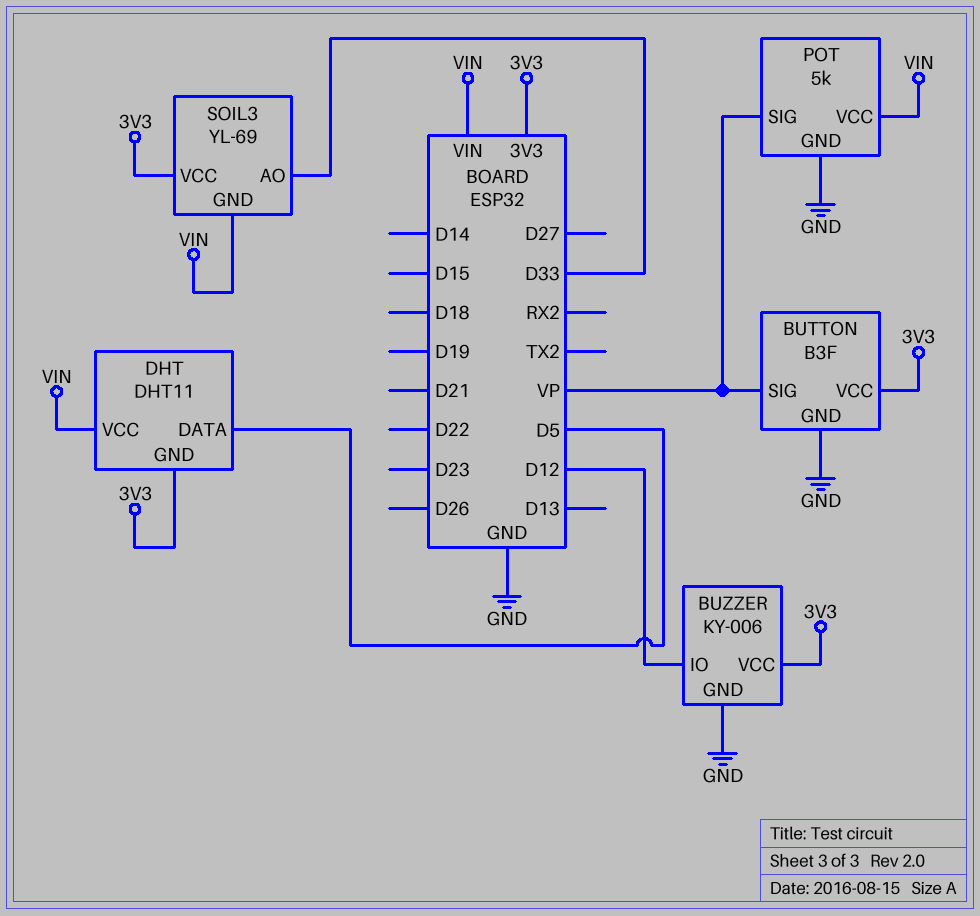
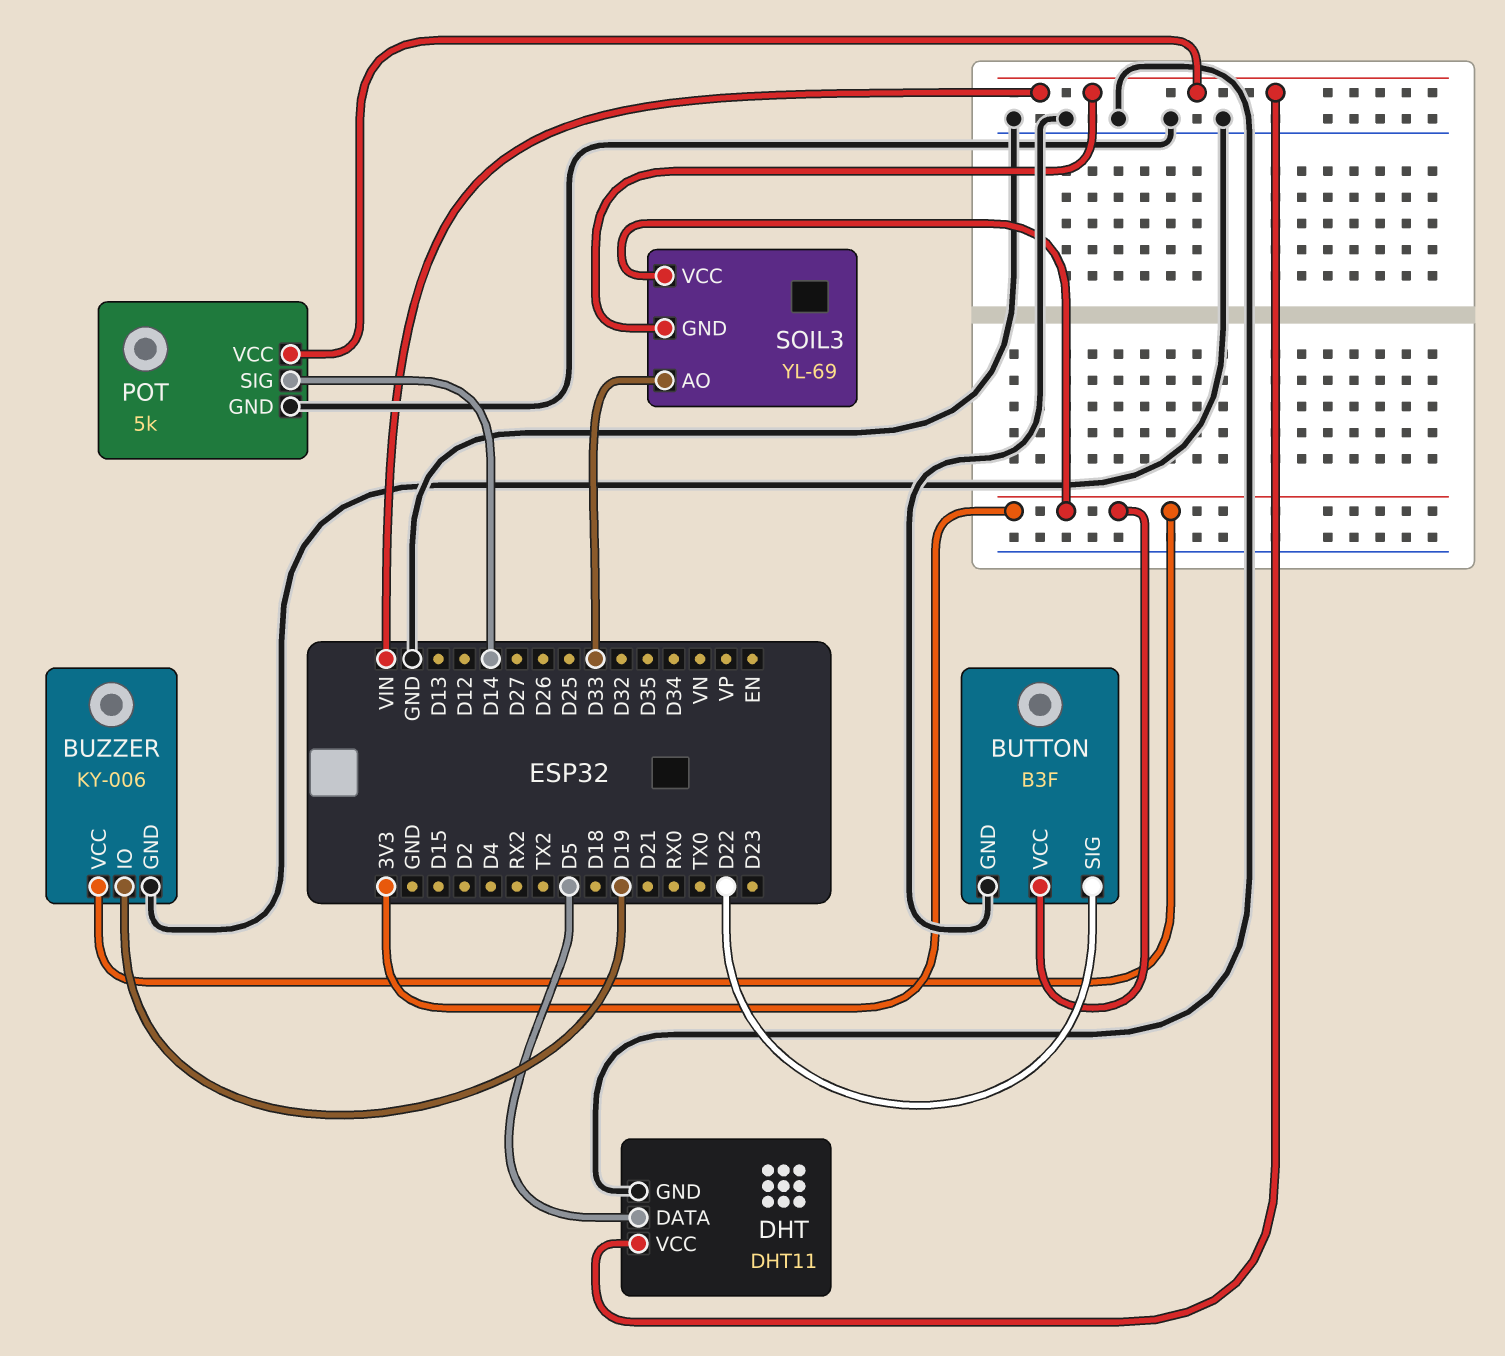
BUTTON pin SIG: VP -> D22
BUZZER pin IO: D12 -> D19
DHT pin GND: 3V3 -> GND
POT pin SIG: VP -> D14

